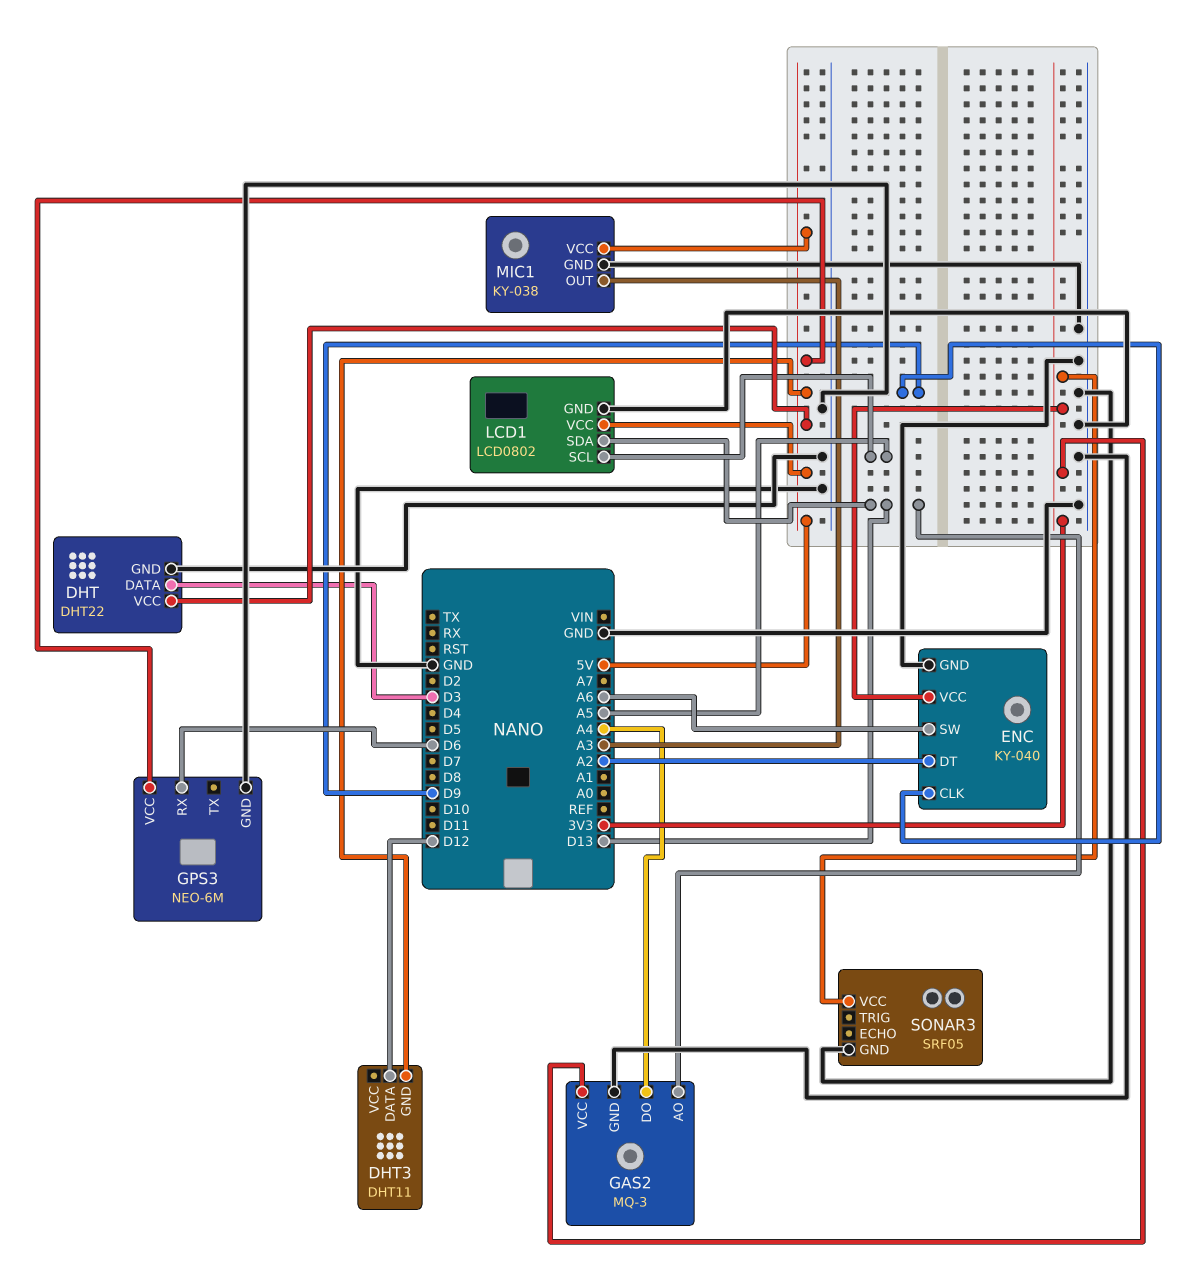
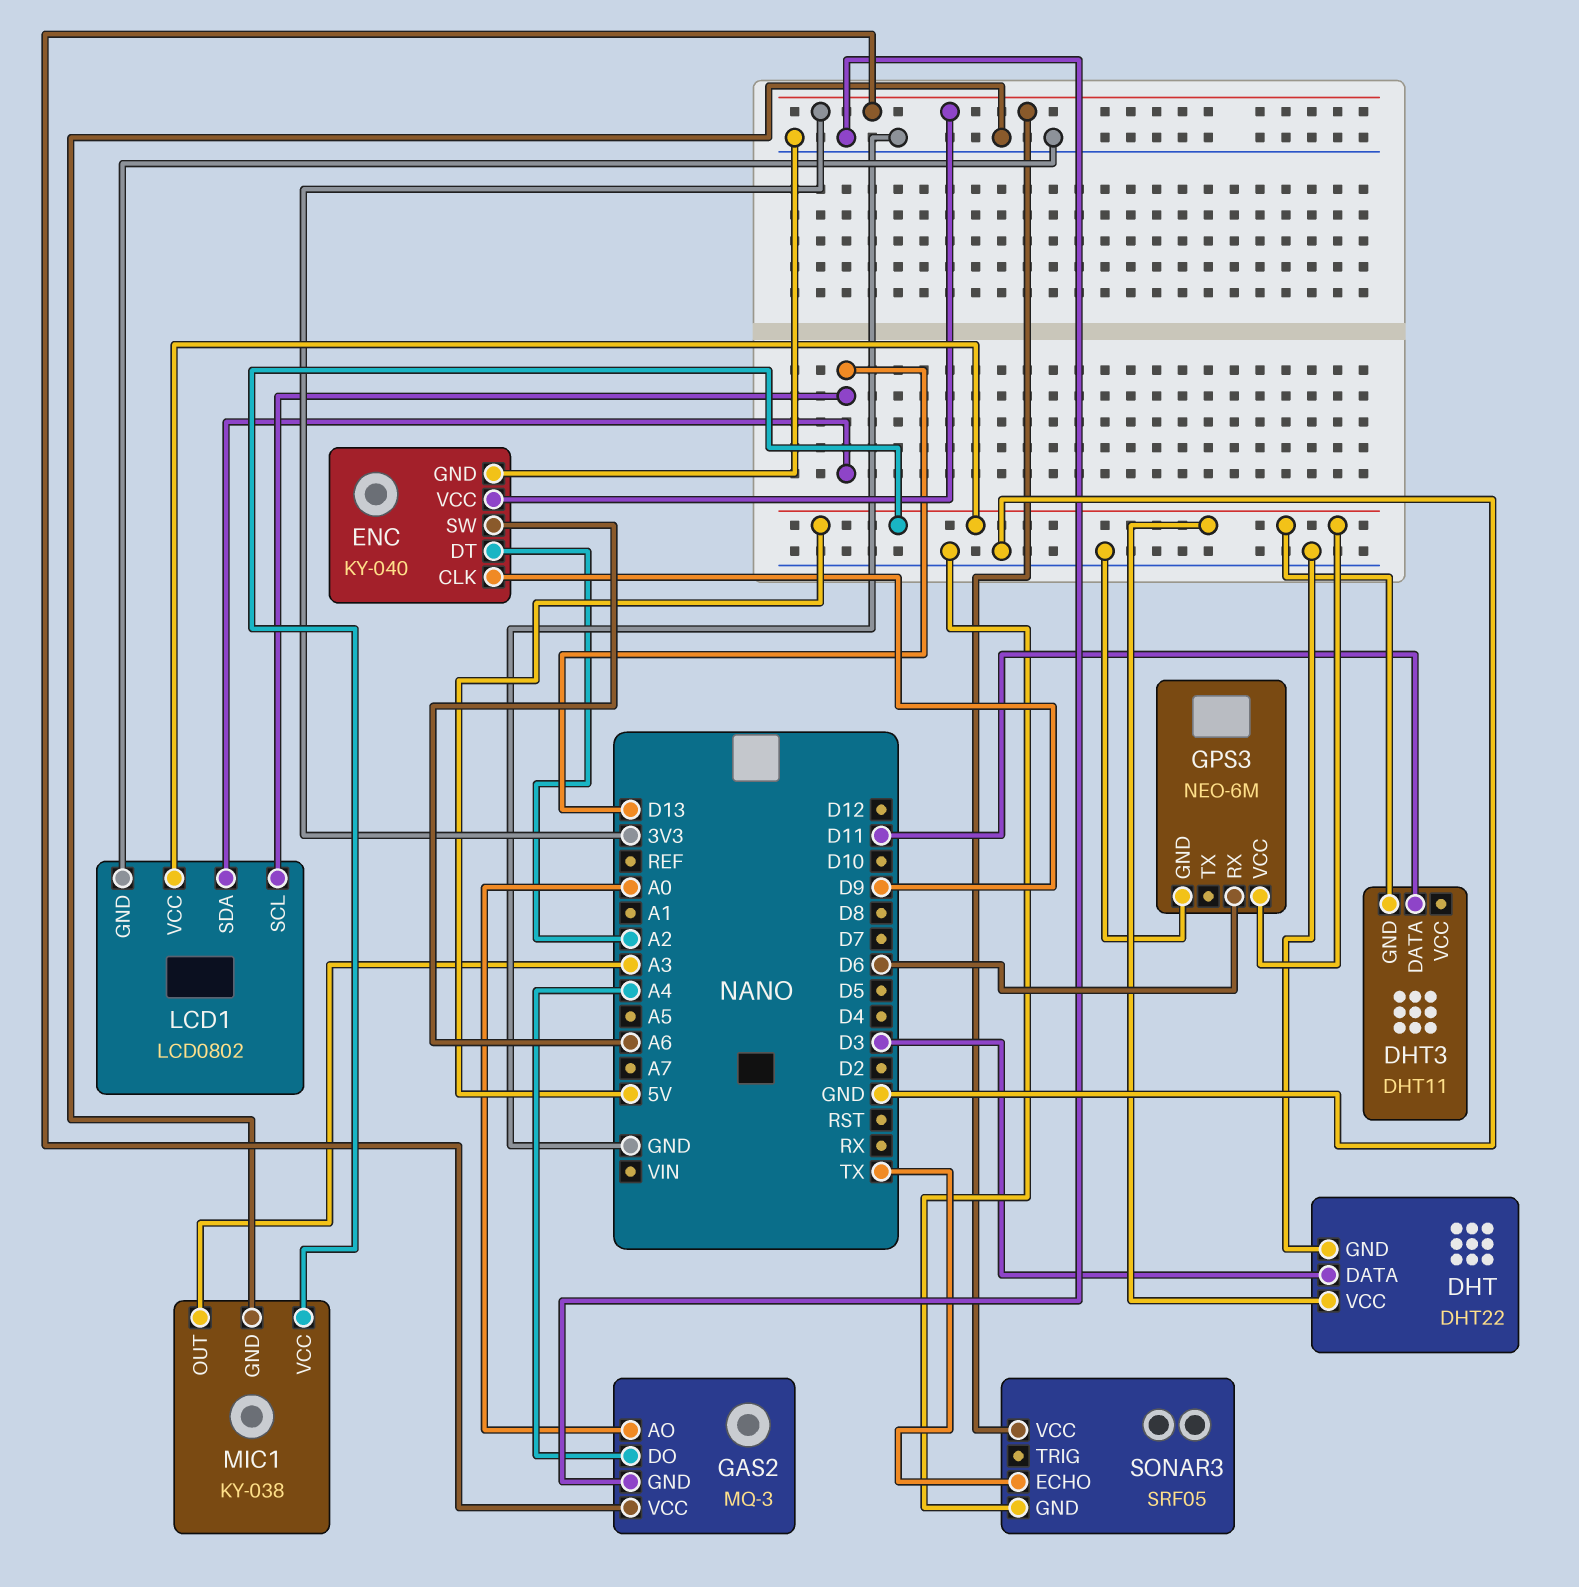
DHT3 pin DATA: D12 -> D11
GAS2 pin AO: D13 -> A0
LCD1 pin SCL: A5 -> D13
SONAR3 pin ECHO: none -> TX

